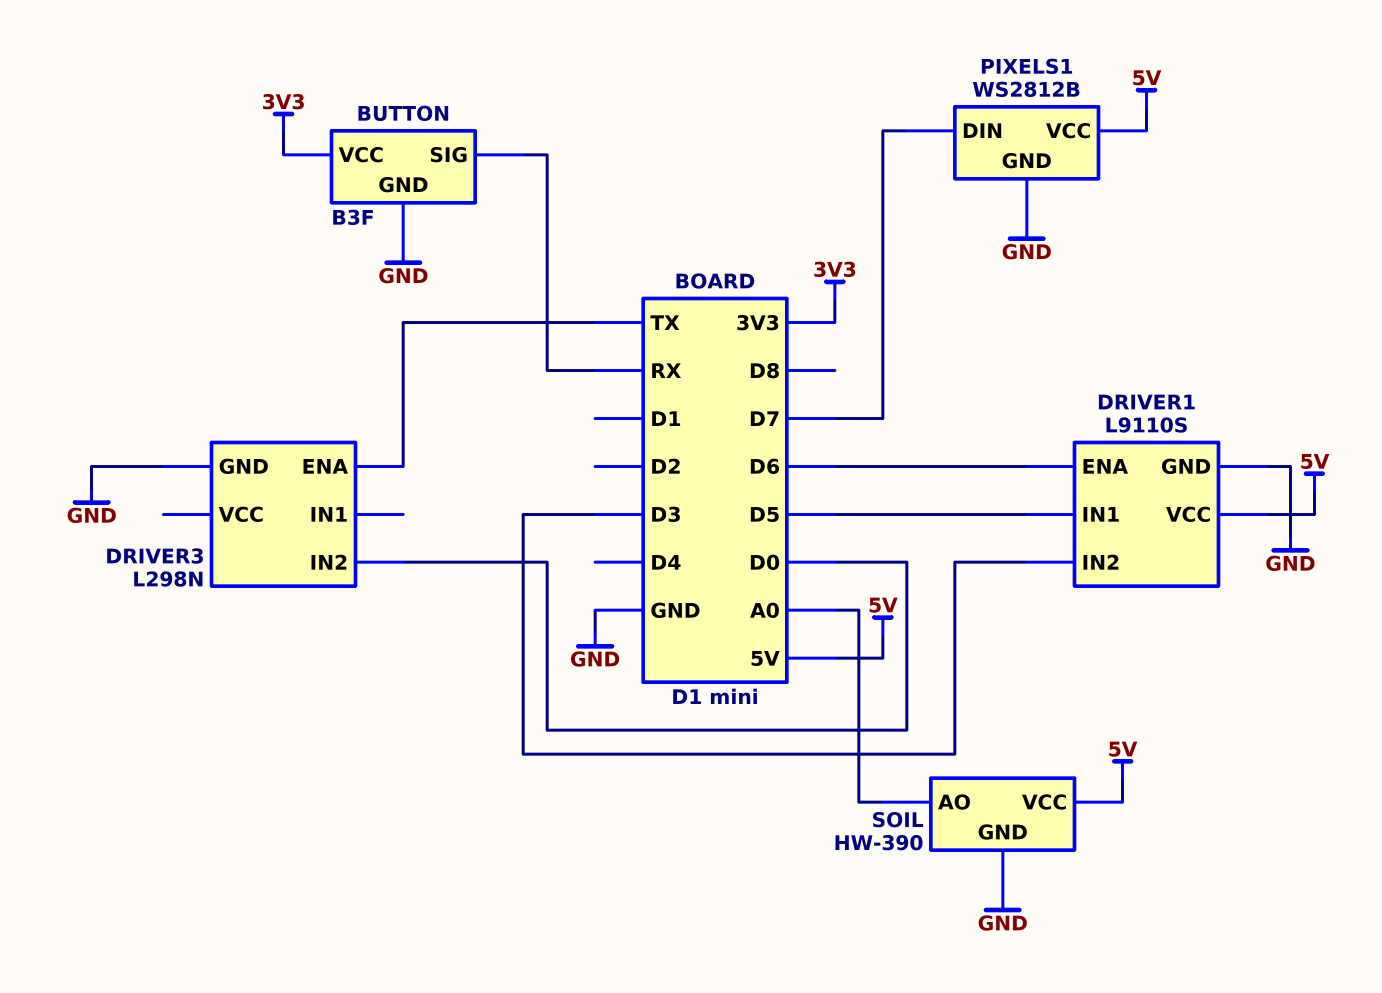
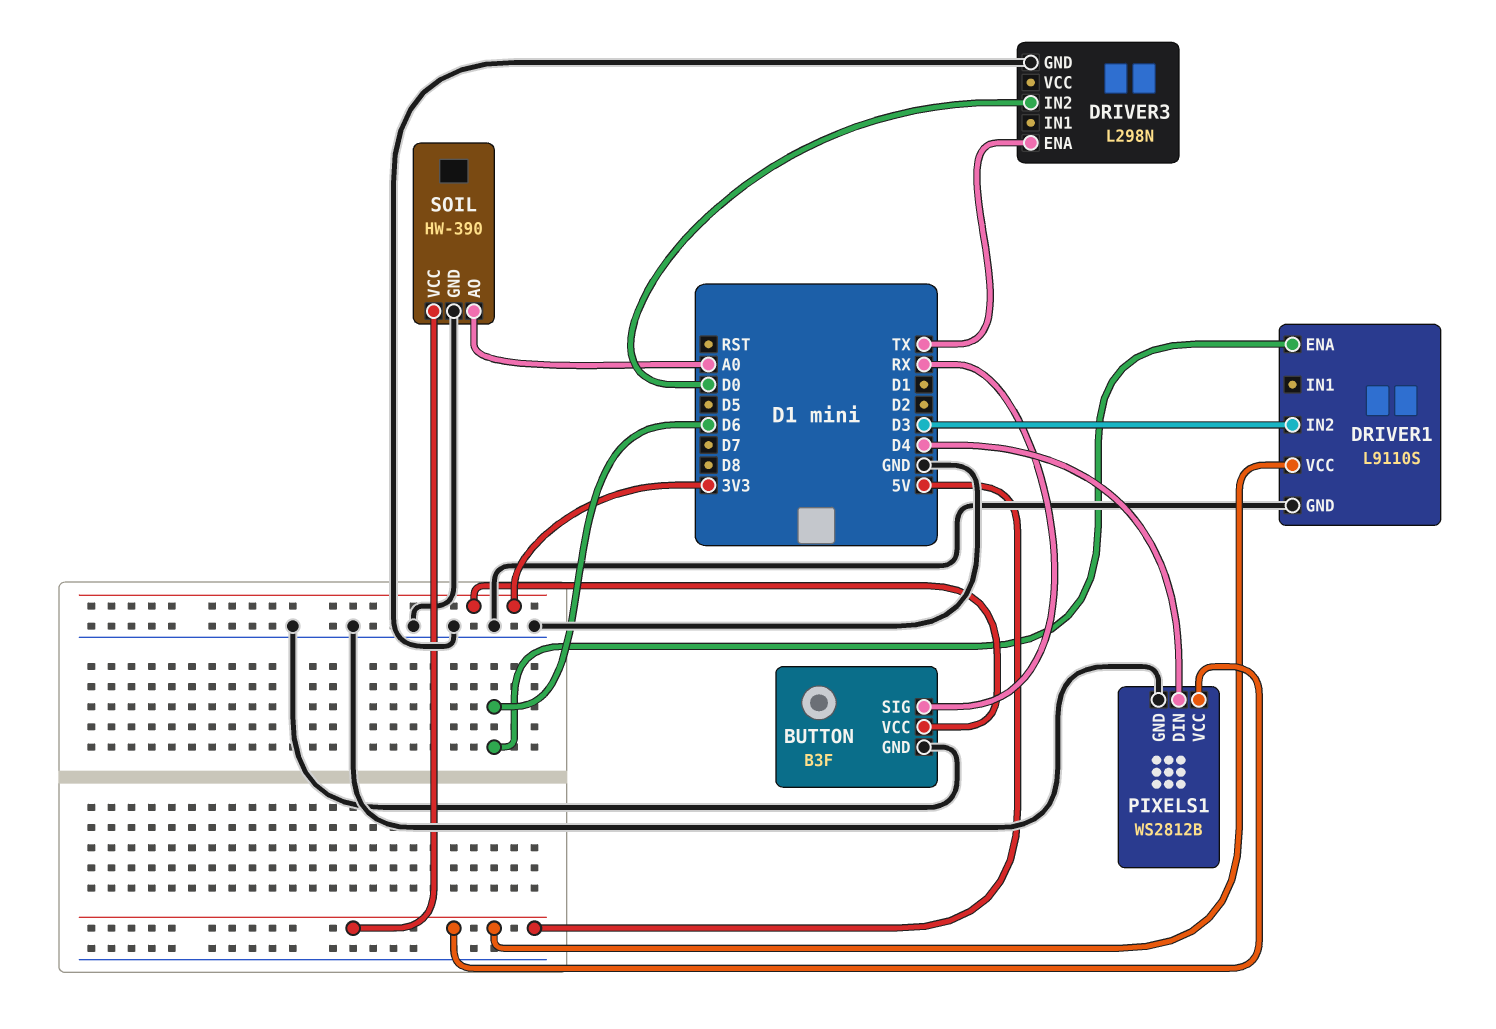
DRIVER1 pin IN1: D5 -> none
PIXELS1 pin DIN: D7 -> D4

